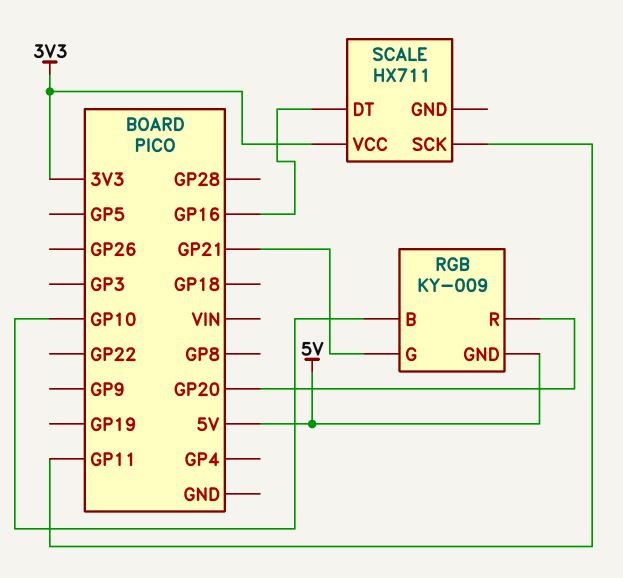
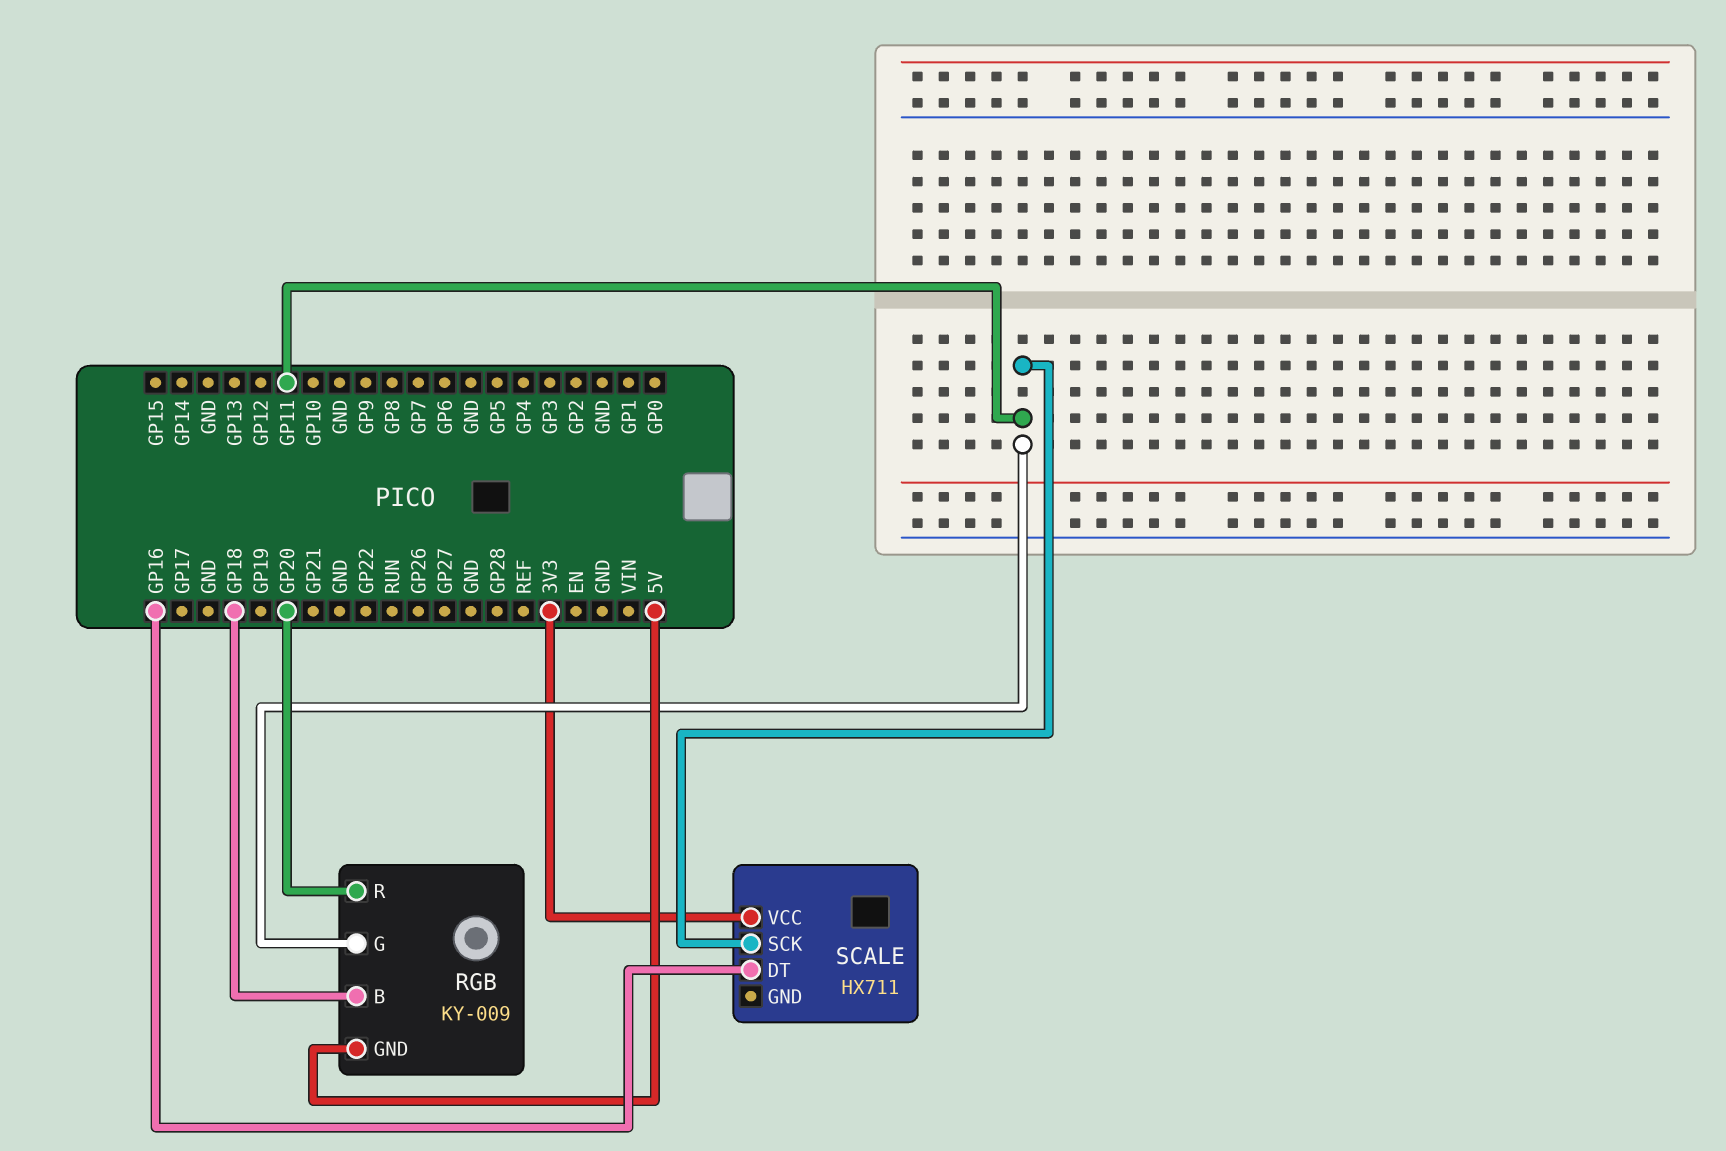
RGB pin B: GP10 -> GP18
RGB pin G: GP21 -> GP11

